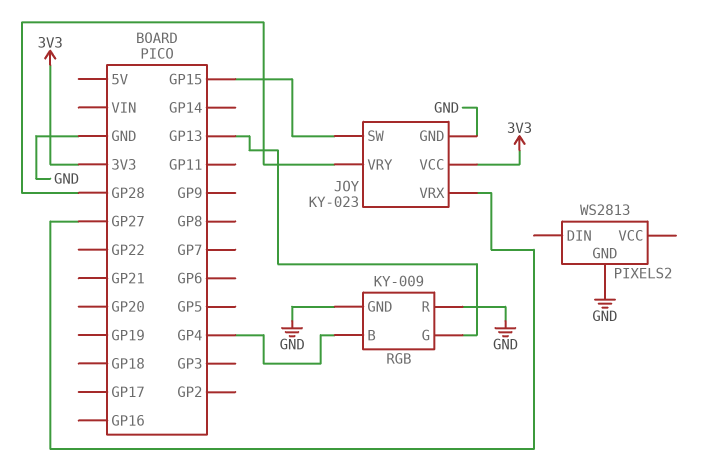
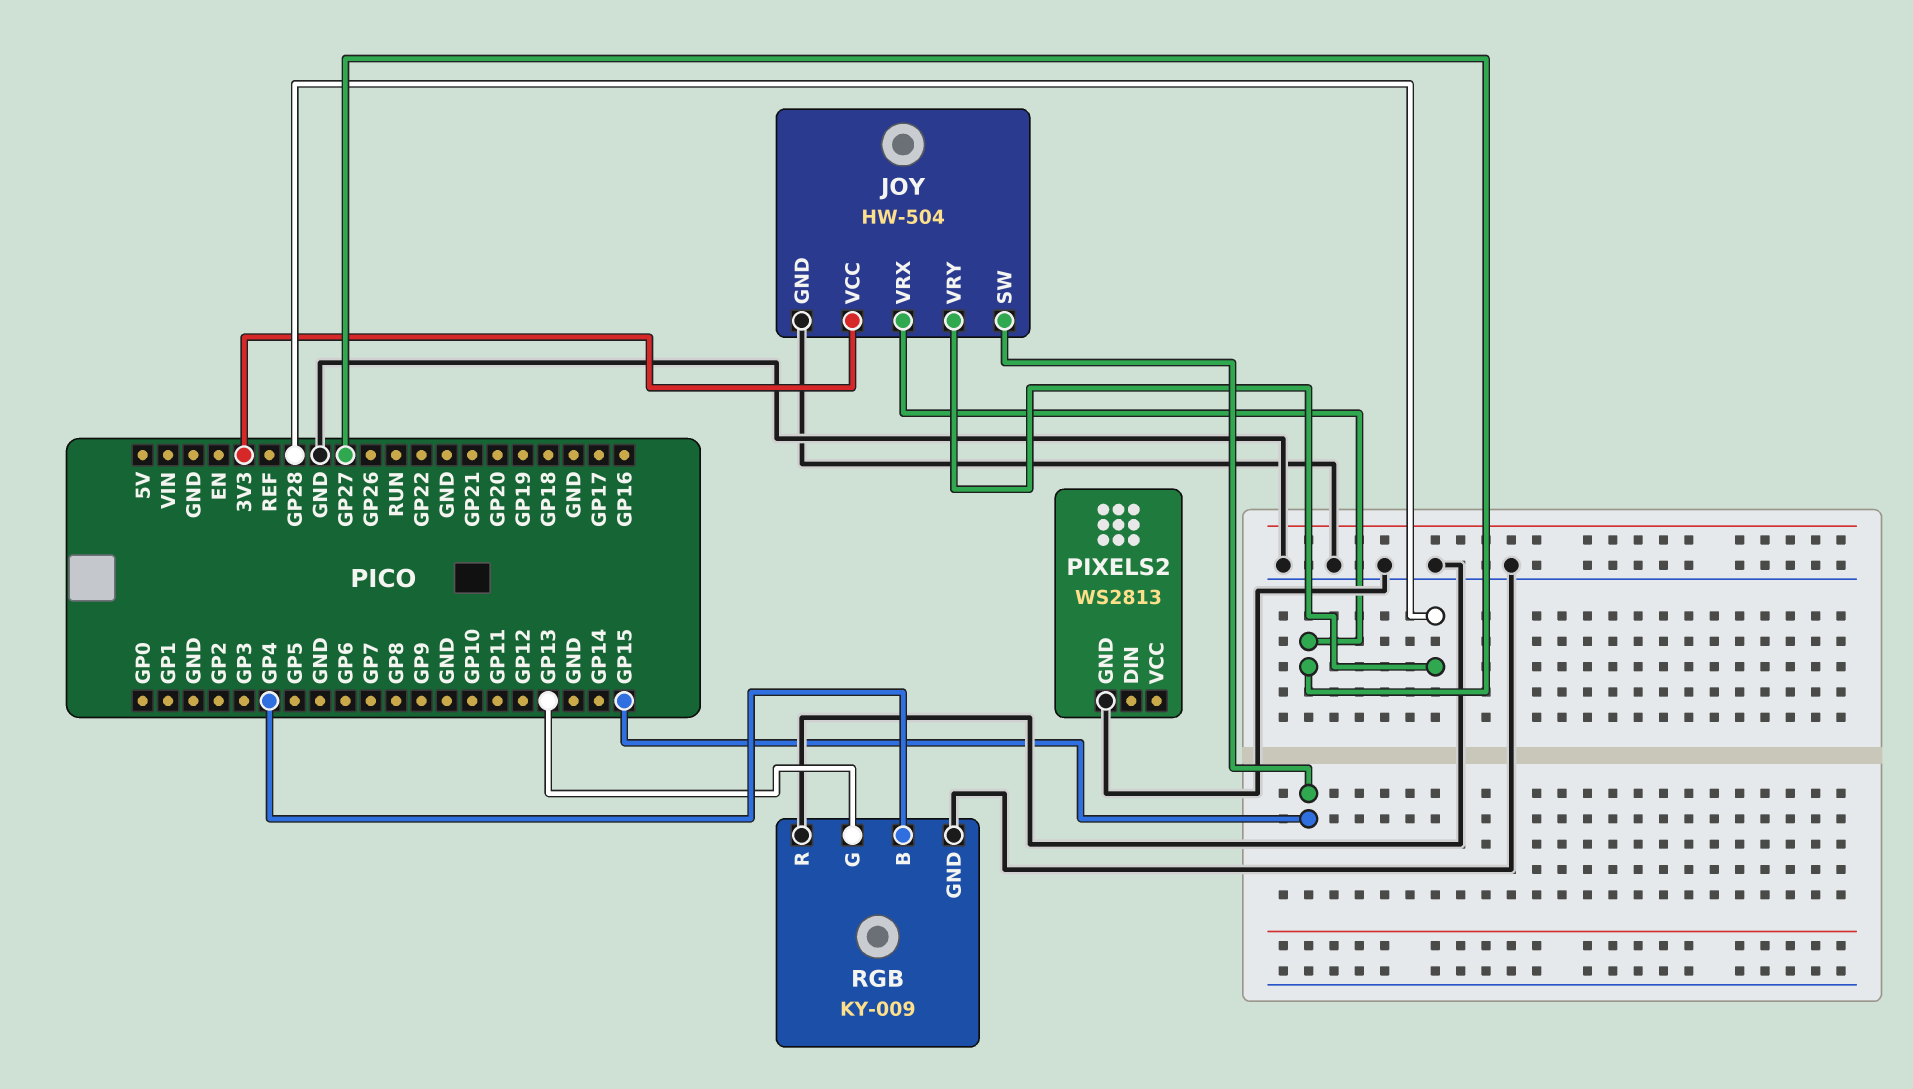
JOY: KY-023 -> HW-504

